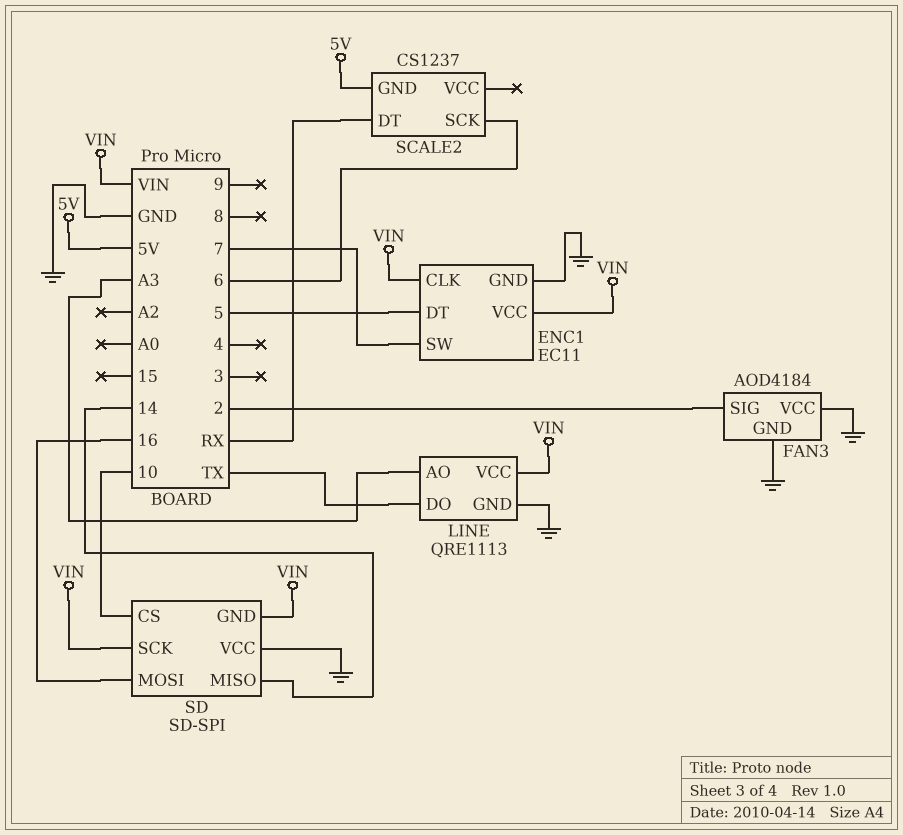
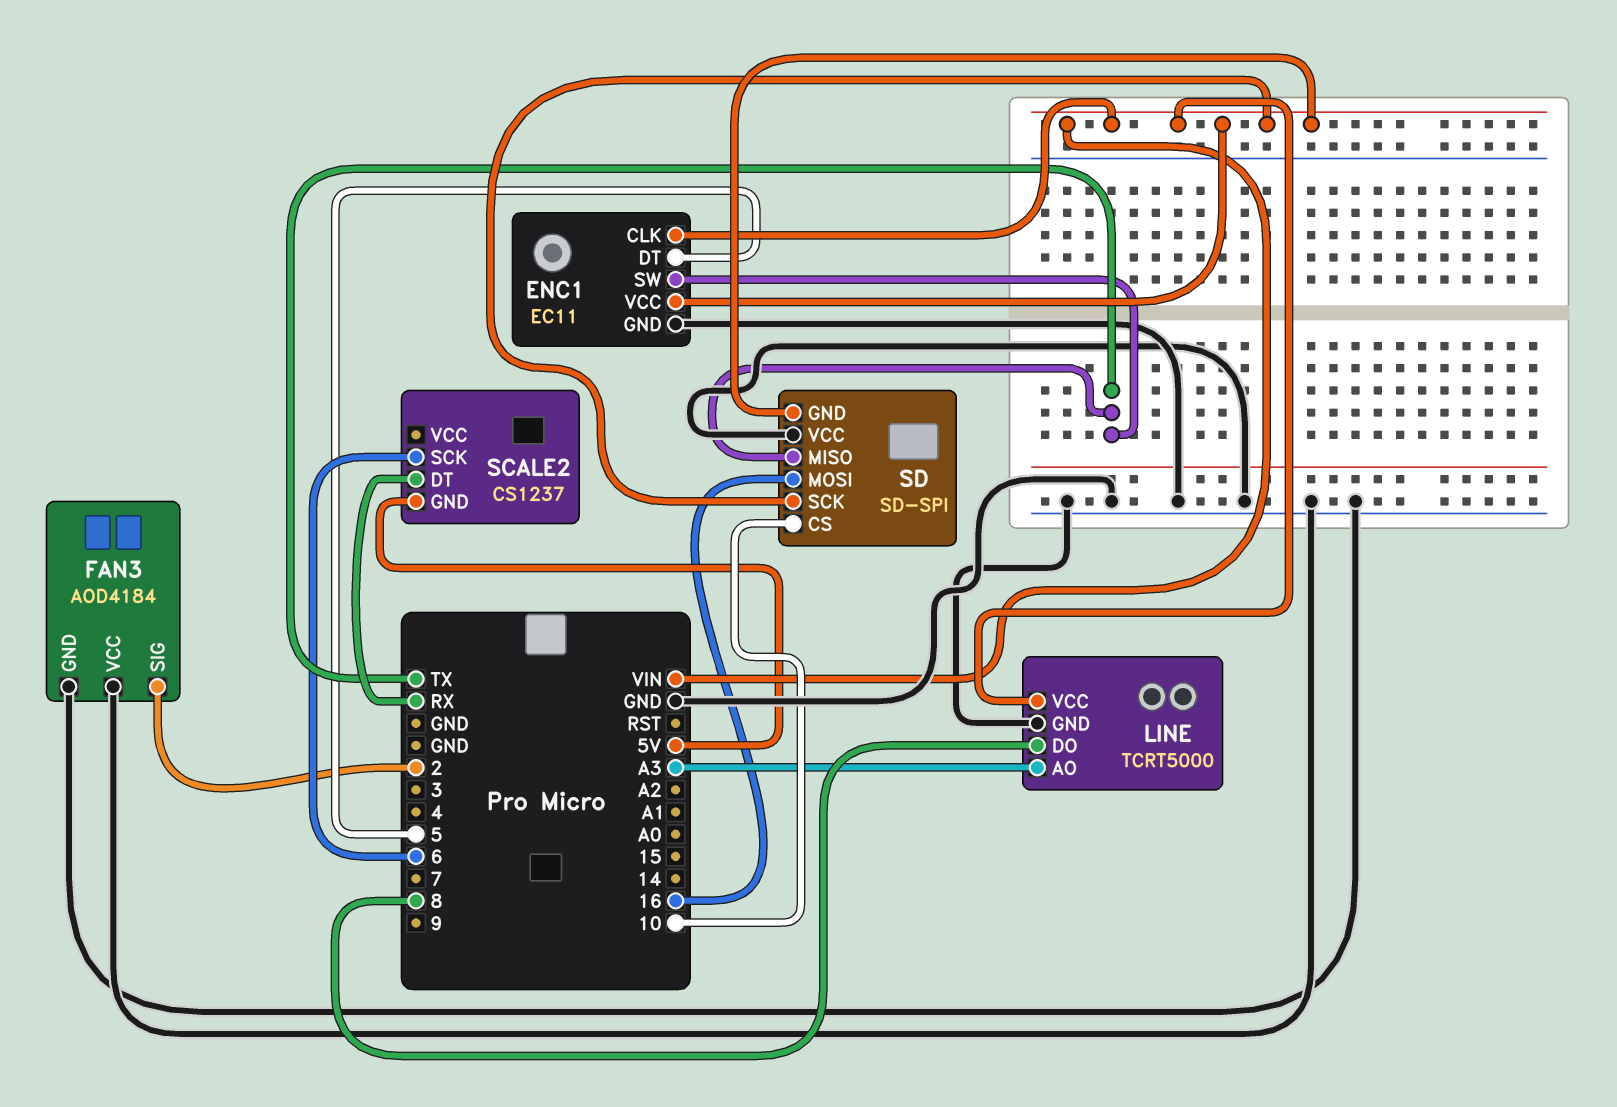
ENC1 pin SW: 7 -> TX
LINE: QRE1113 -> TCRT5000
LINE pin DO: TX -> 8
SD pin MISO: 14 -> TX

